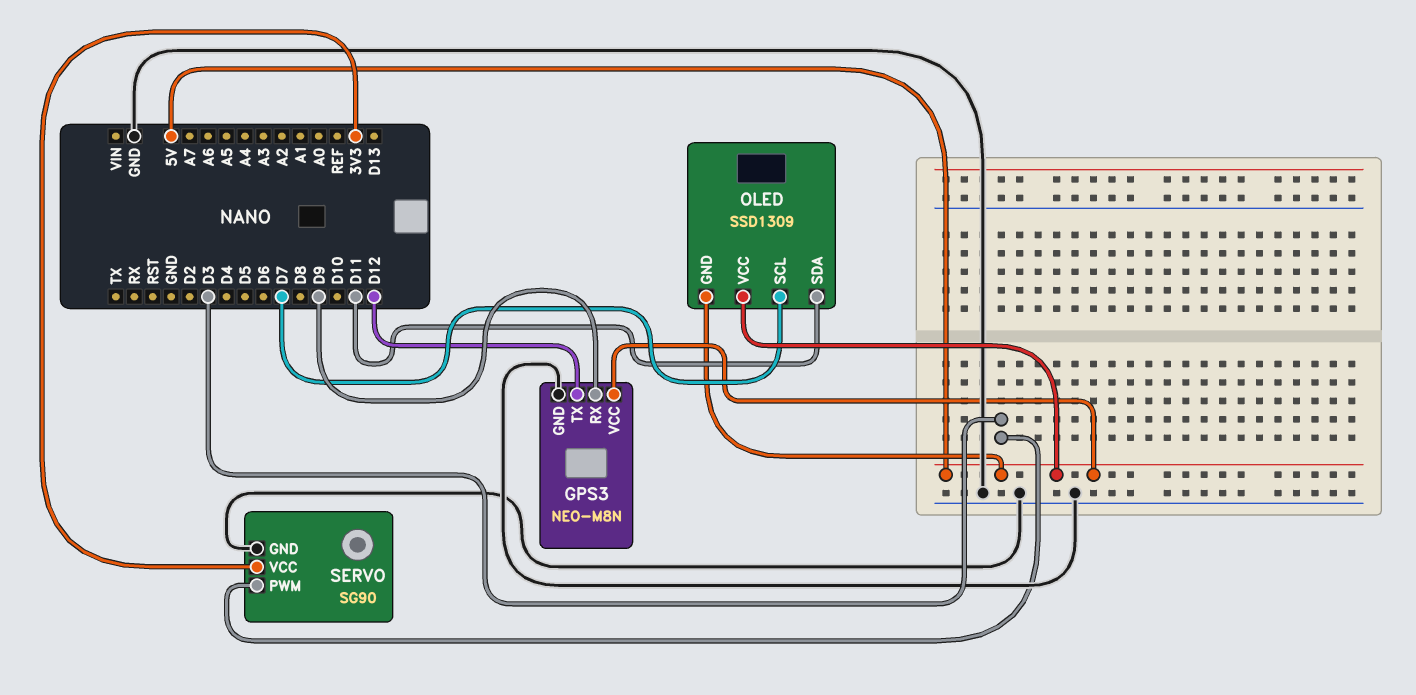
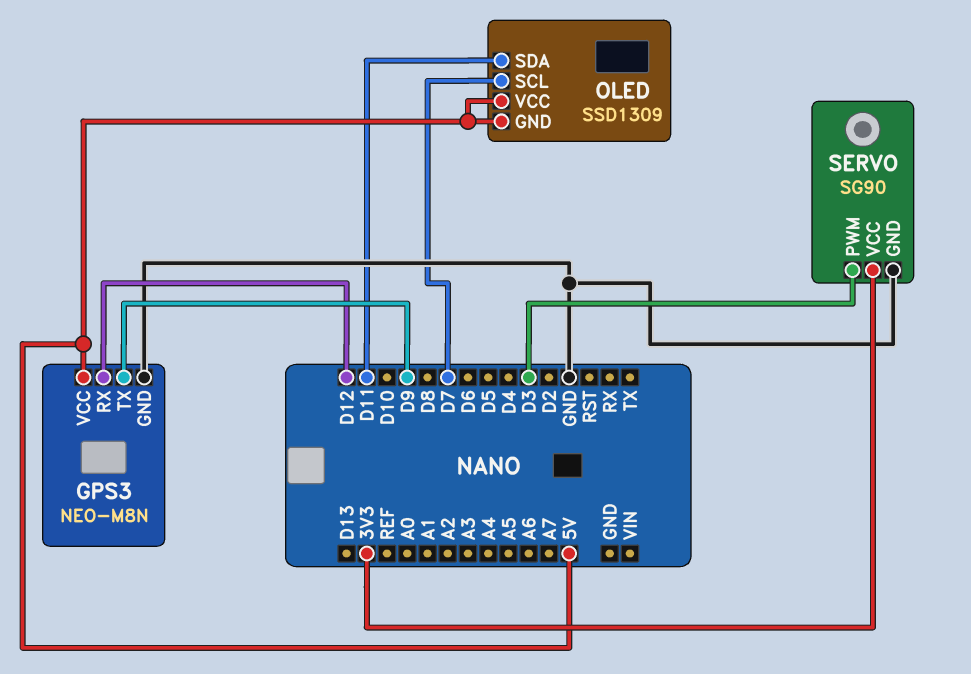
GPS3 pin RX: D9 -> D12
GPS3 pin TX: D12 -> D9

